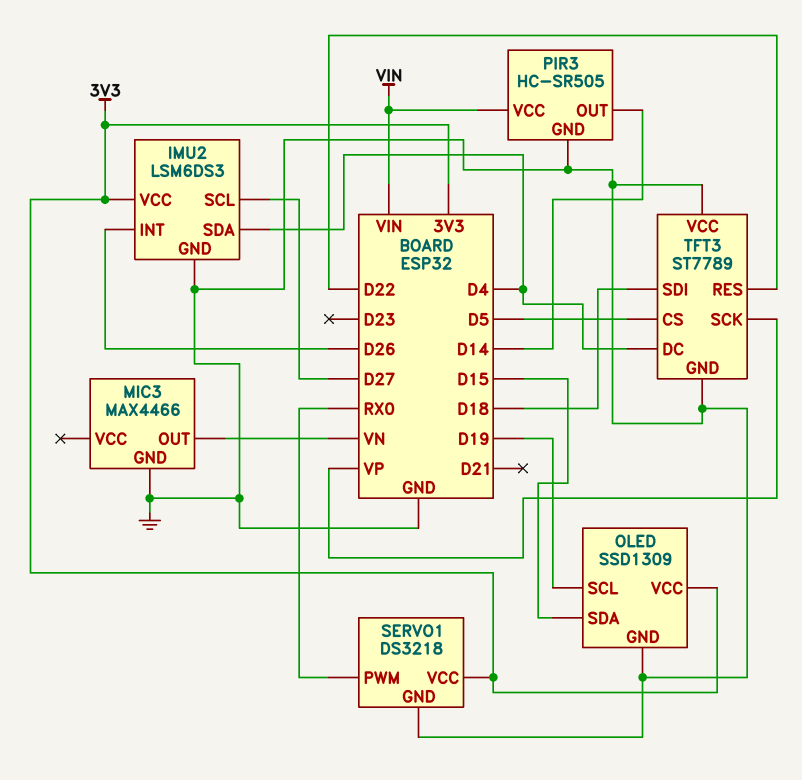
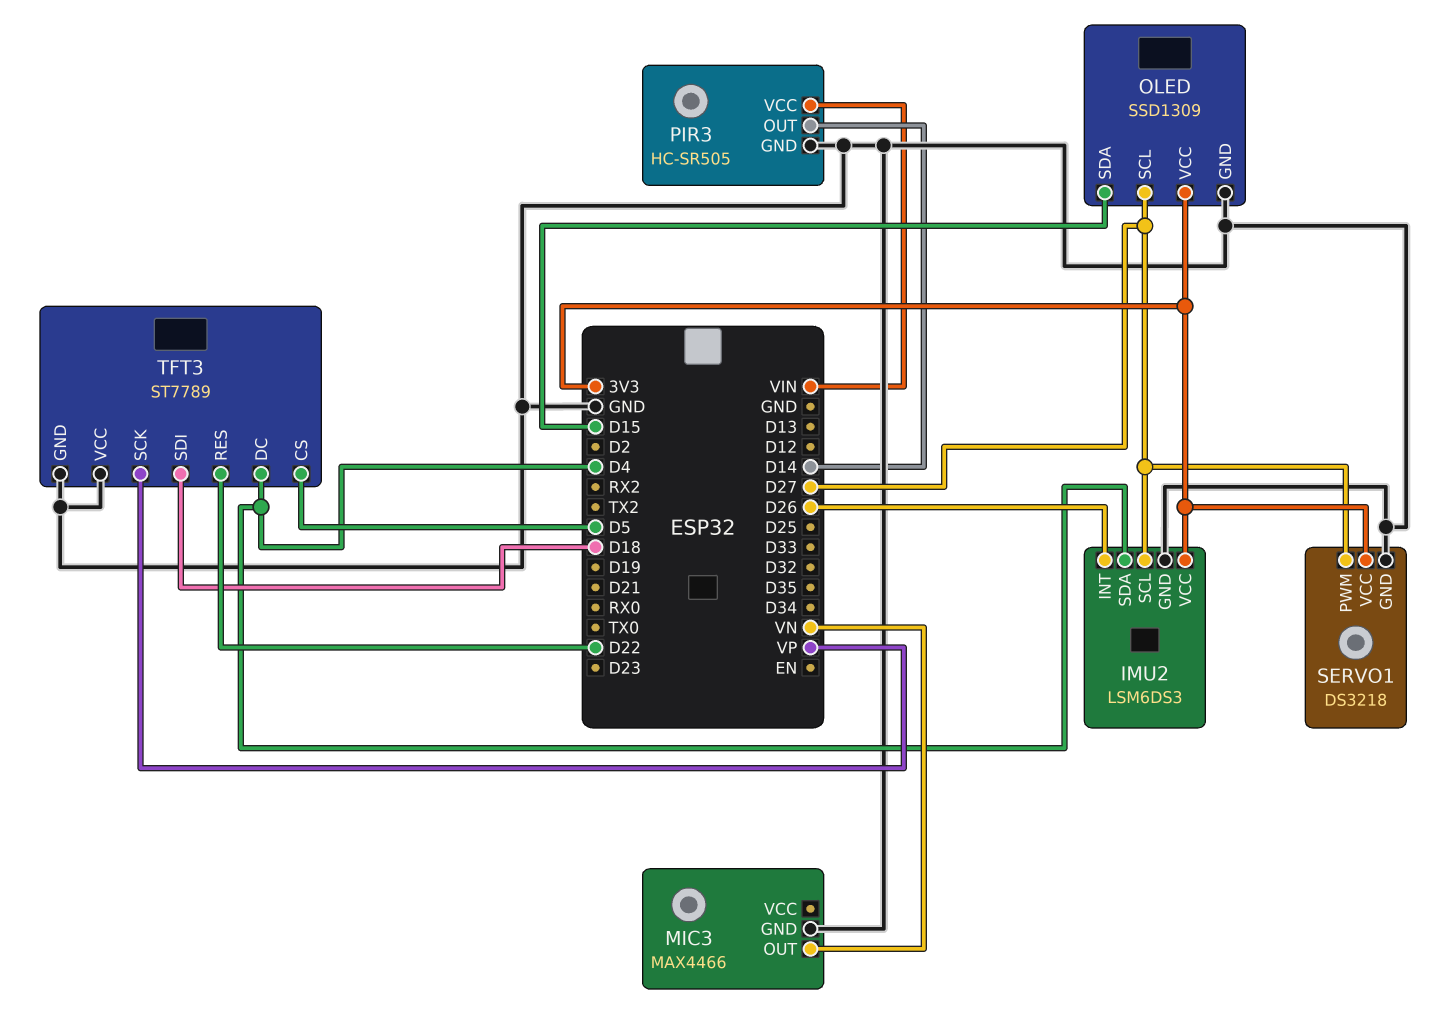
OLED pin SCL: D19 -> D27
SERVO1 pin PWM: RX0 -> D27

